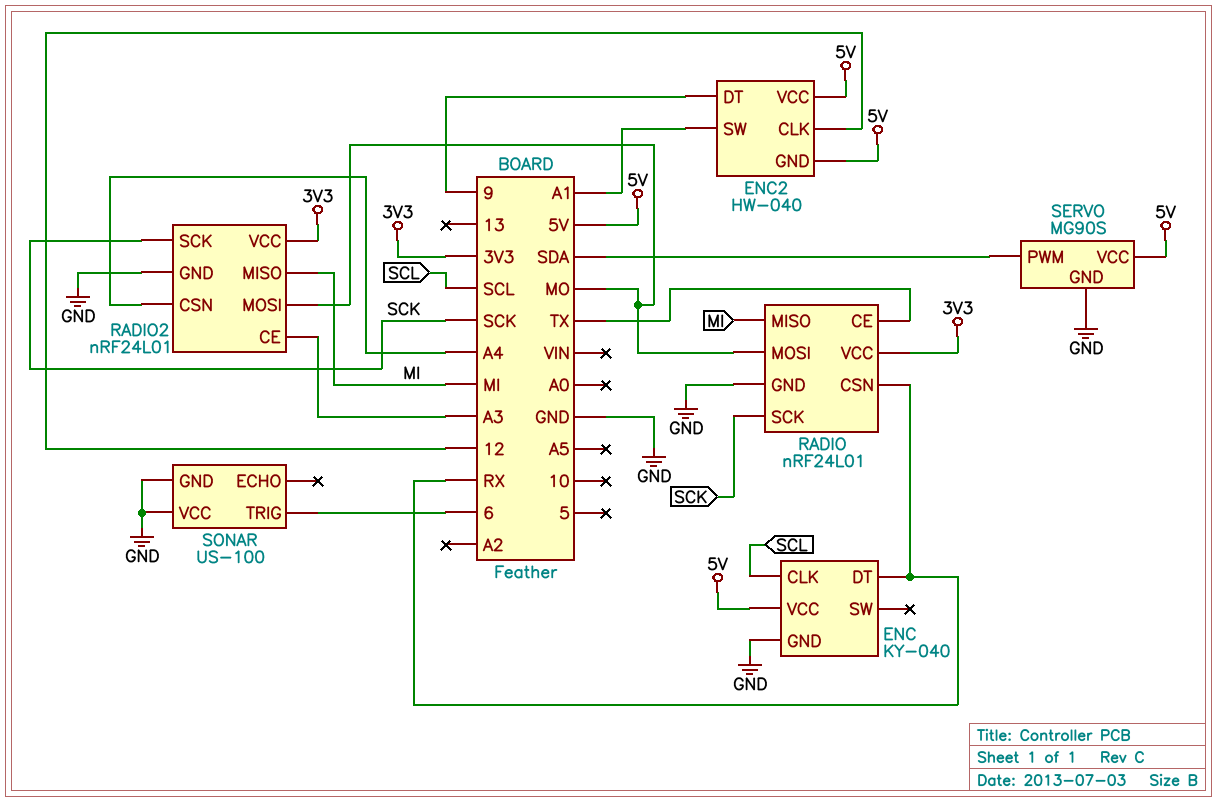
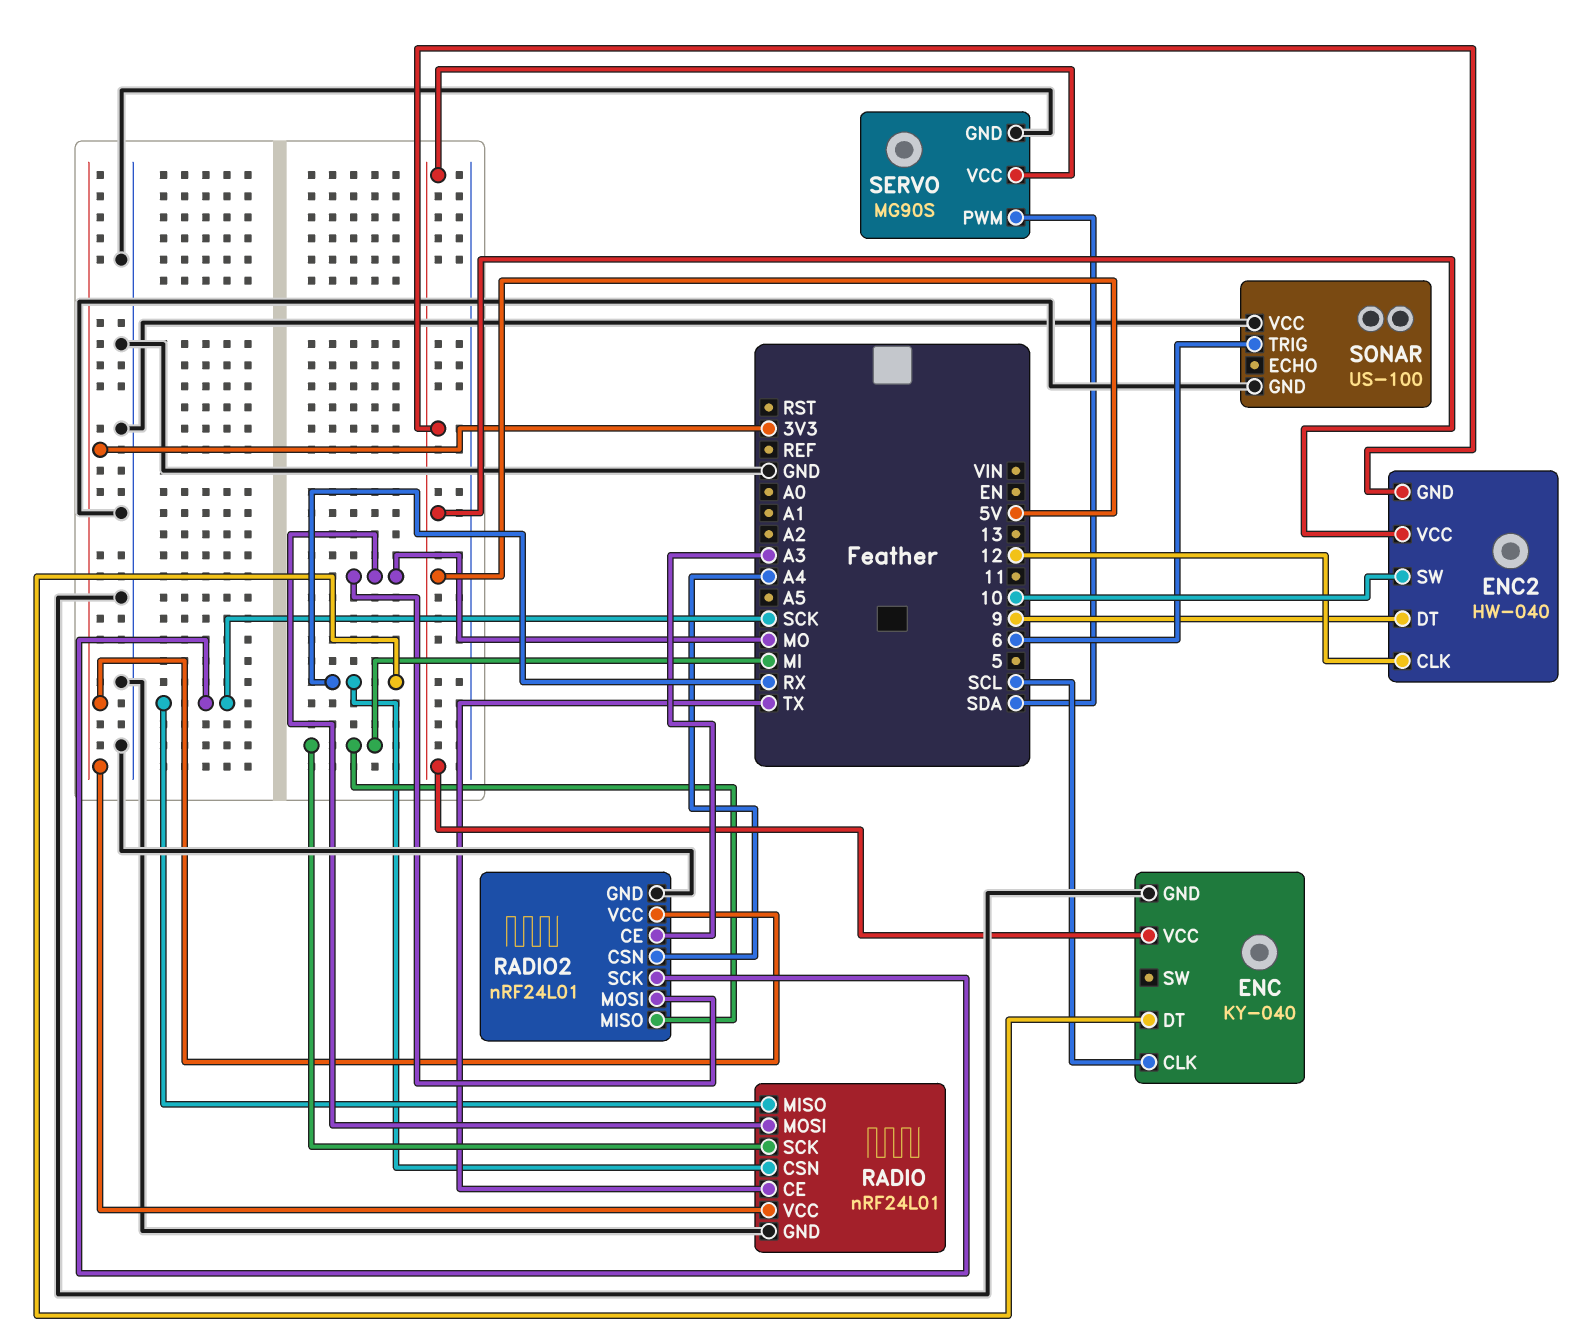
ENC2 pin SW: A1 -> 10
RADIO pin MISO: MI -> SCK
RADIO pin SCK: SCK -> MI

